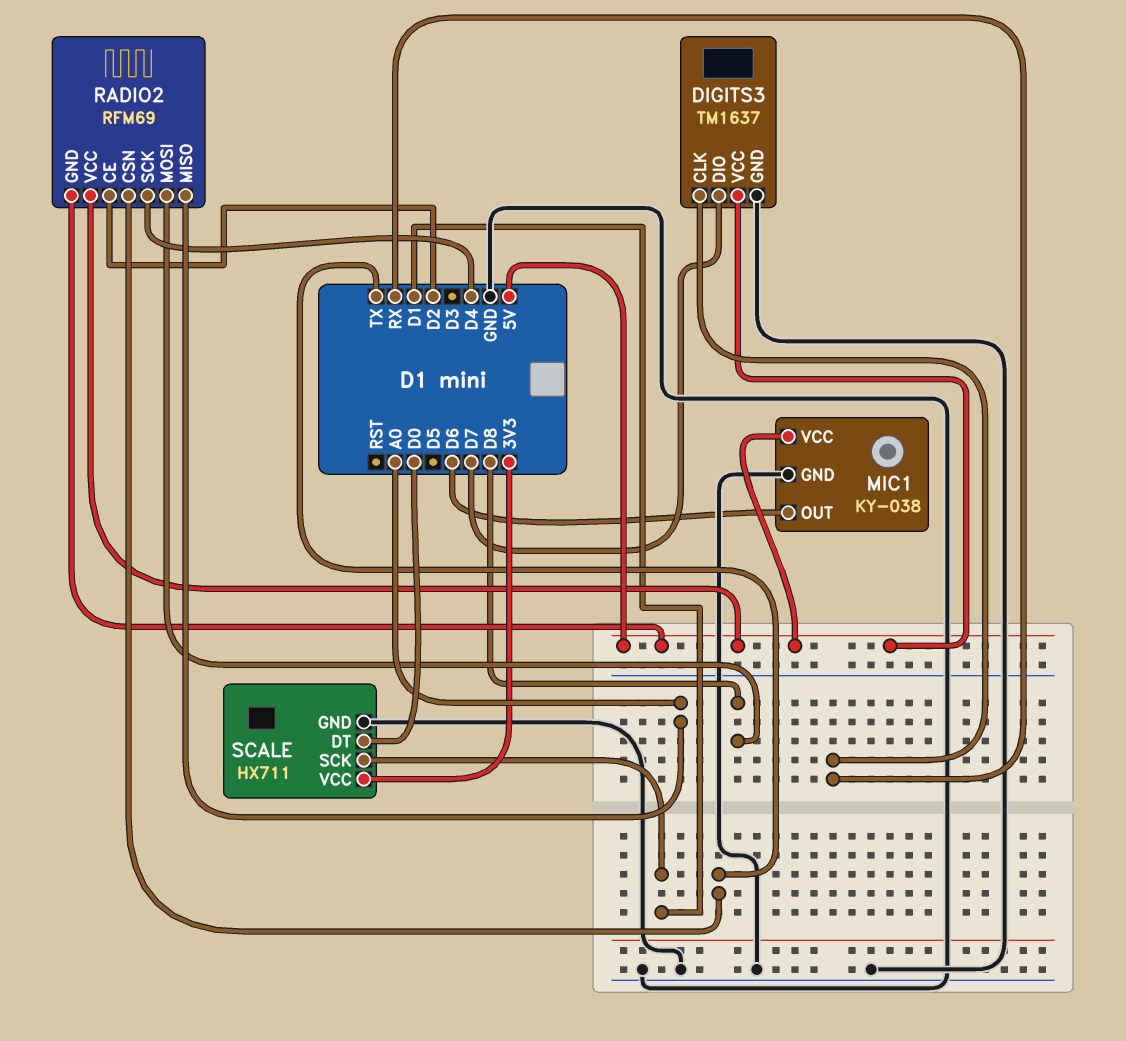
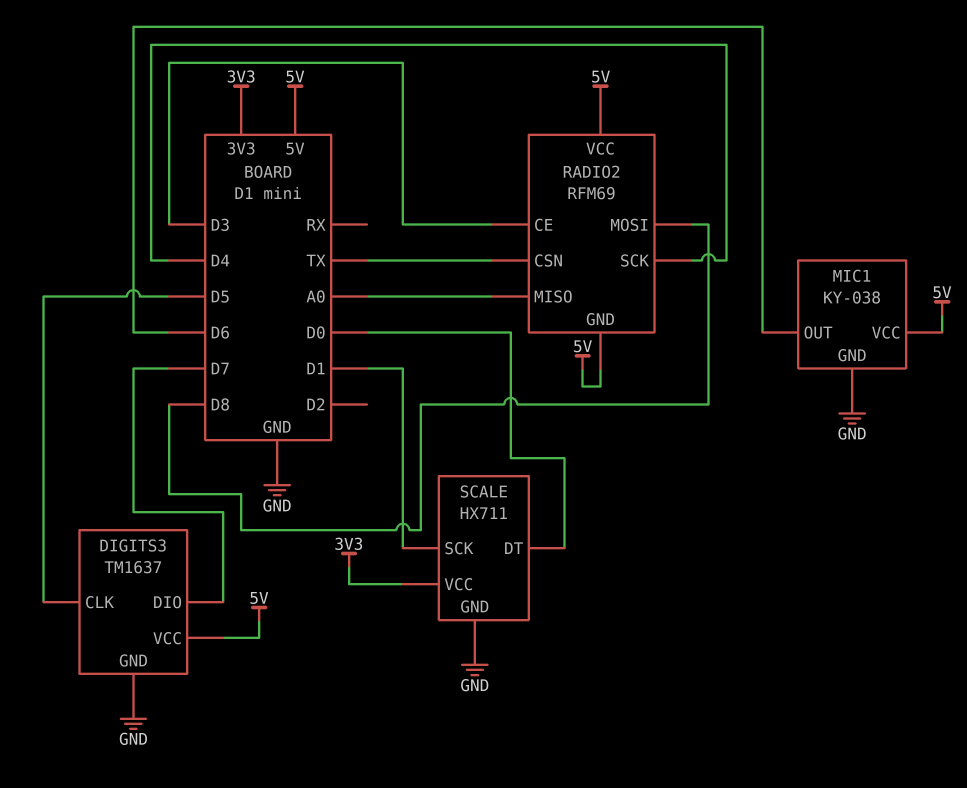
DIGITS3 pin CLK: RX -> D5
RADIO2 pin CE: D2 -> D3

